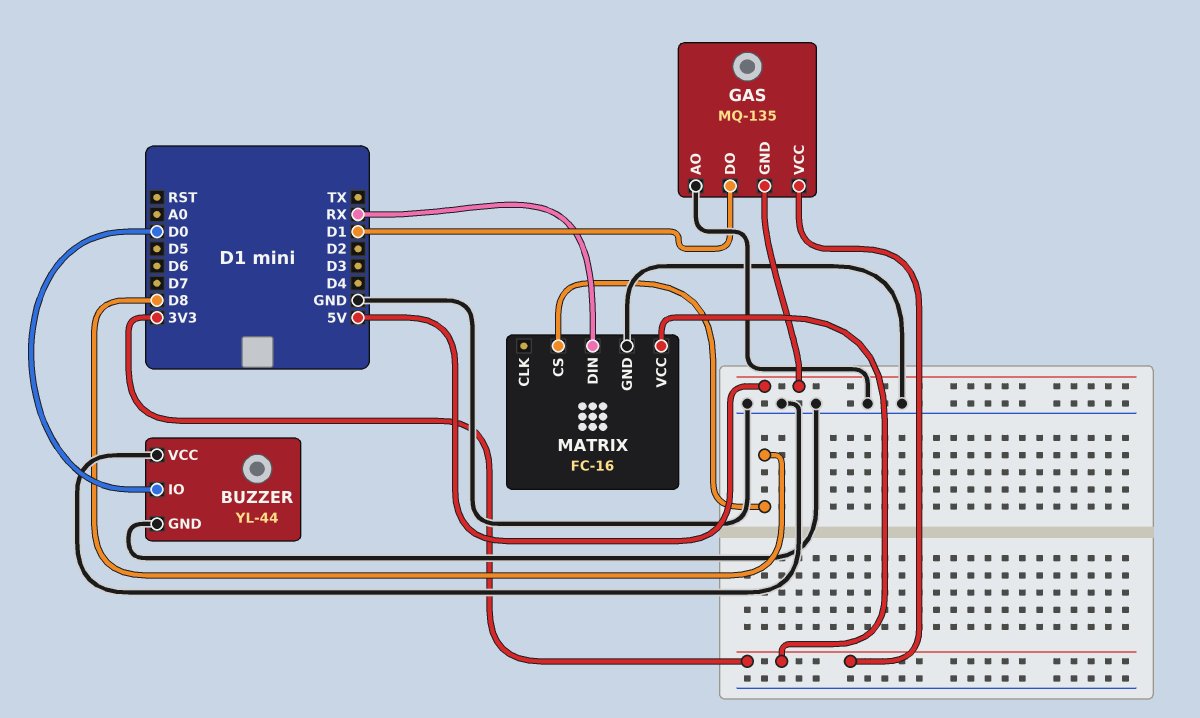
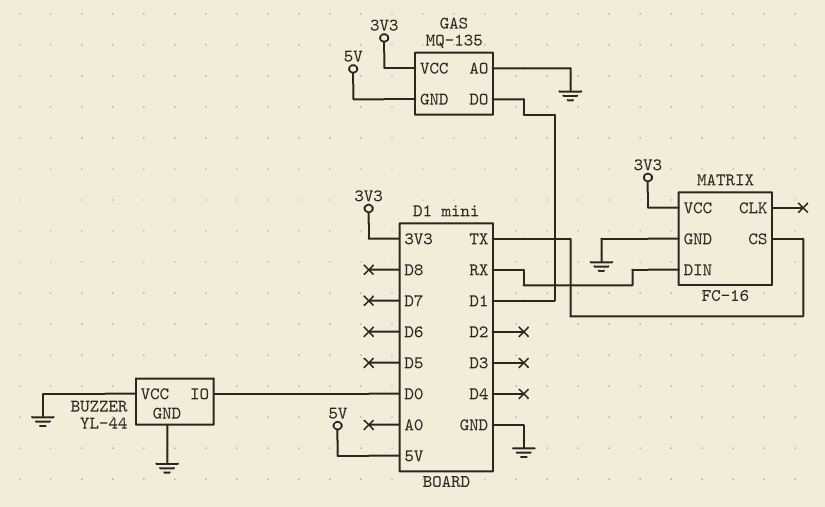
MATRIX pin CS: D8 -> TX

